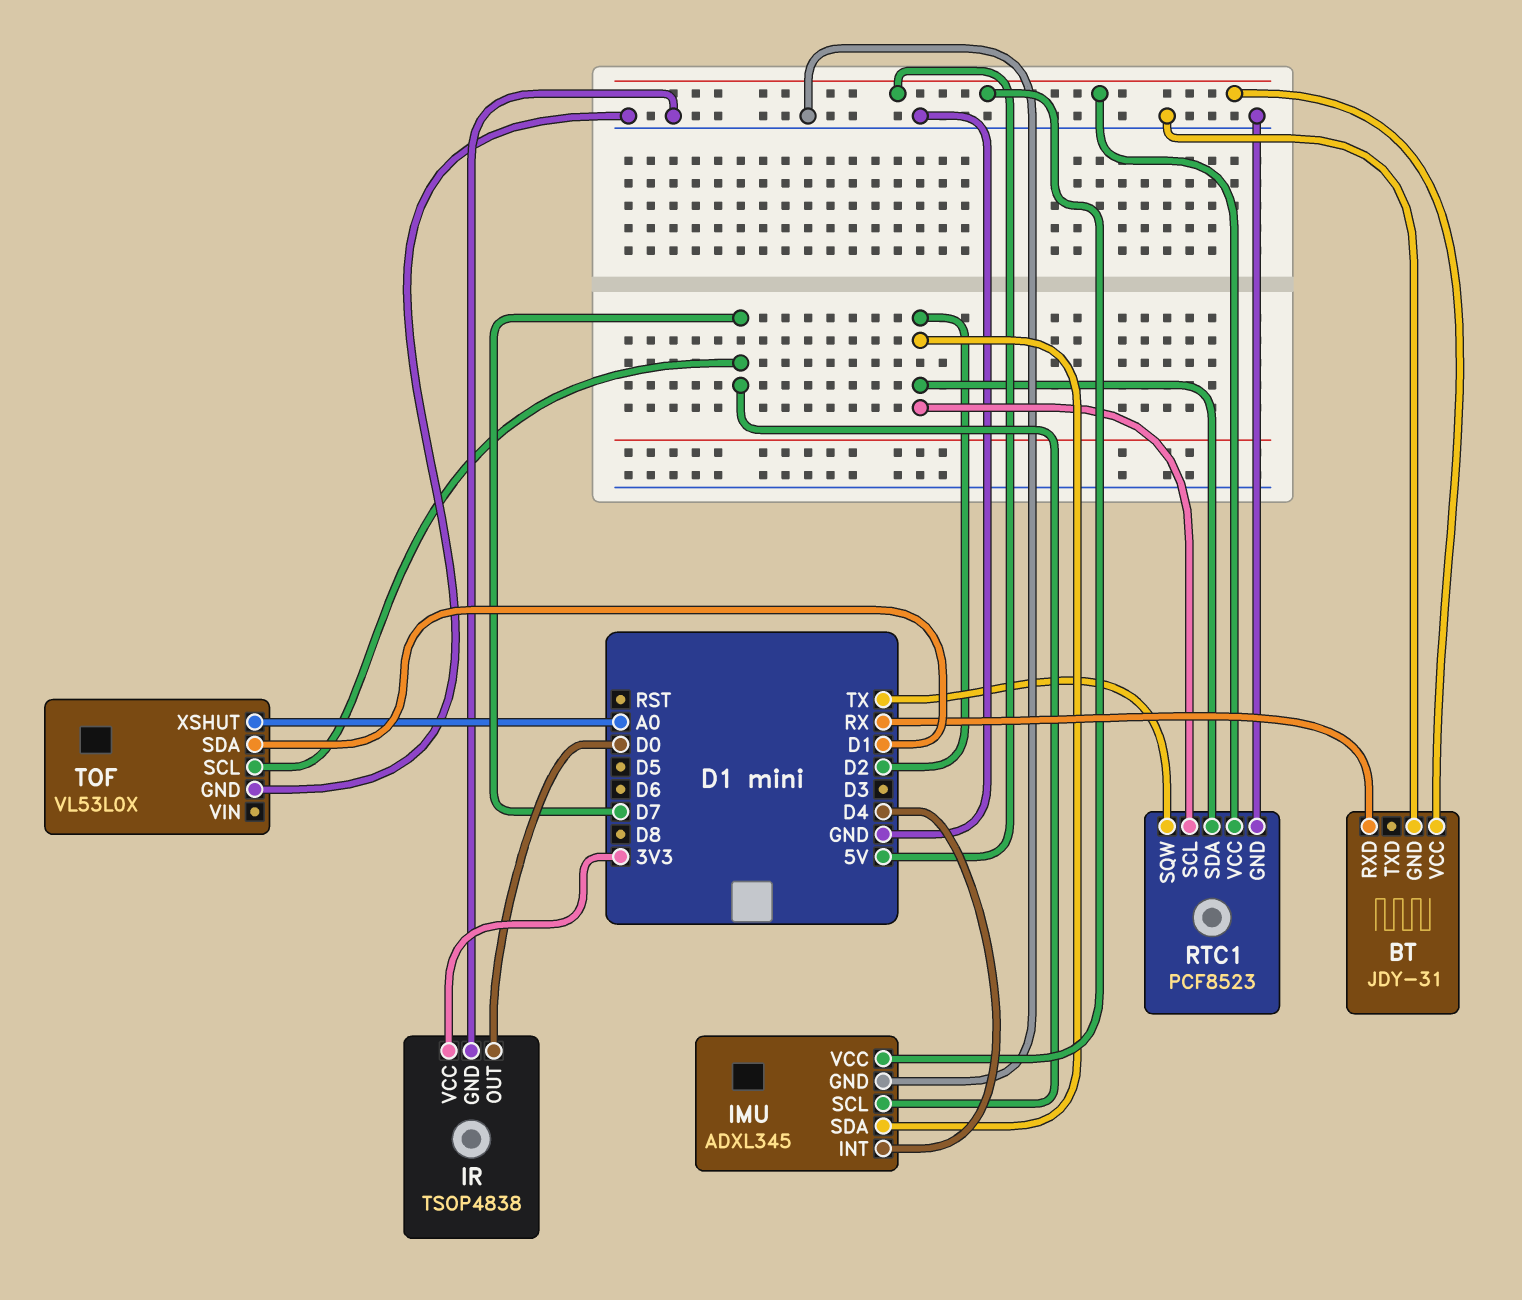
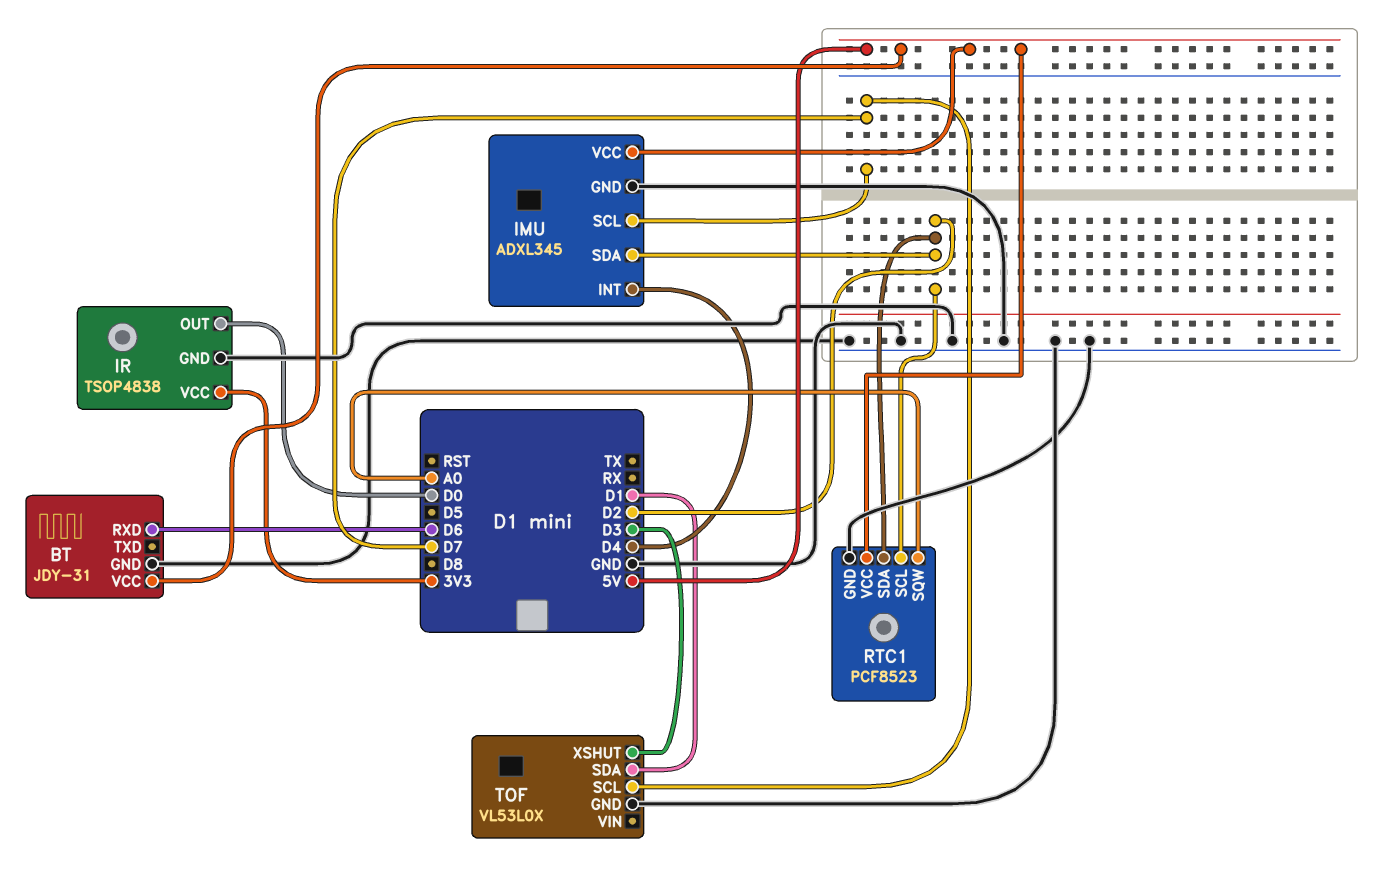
BT pin RXD: RX -> D6
RTC1 pin SQW: TX -> A0
TOF pin XSHUT: A0 -> D3

